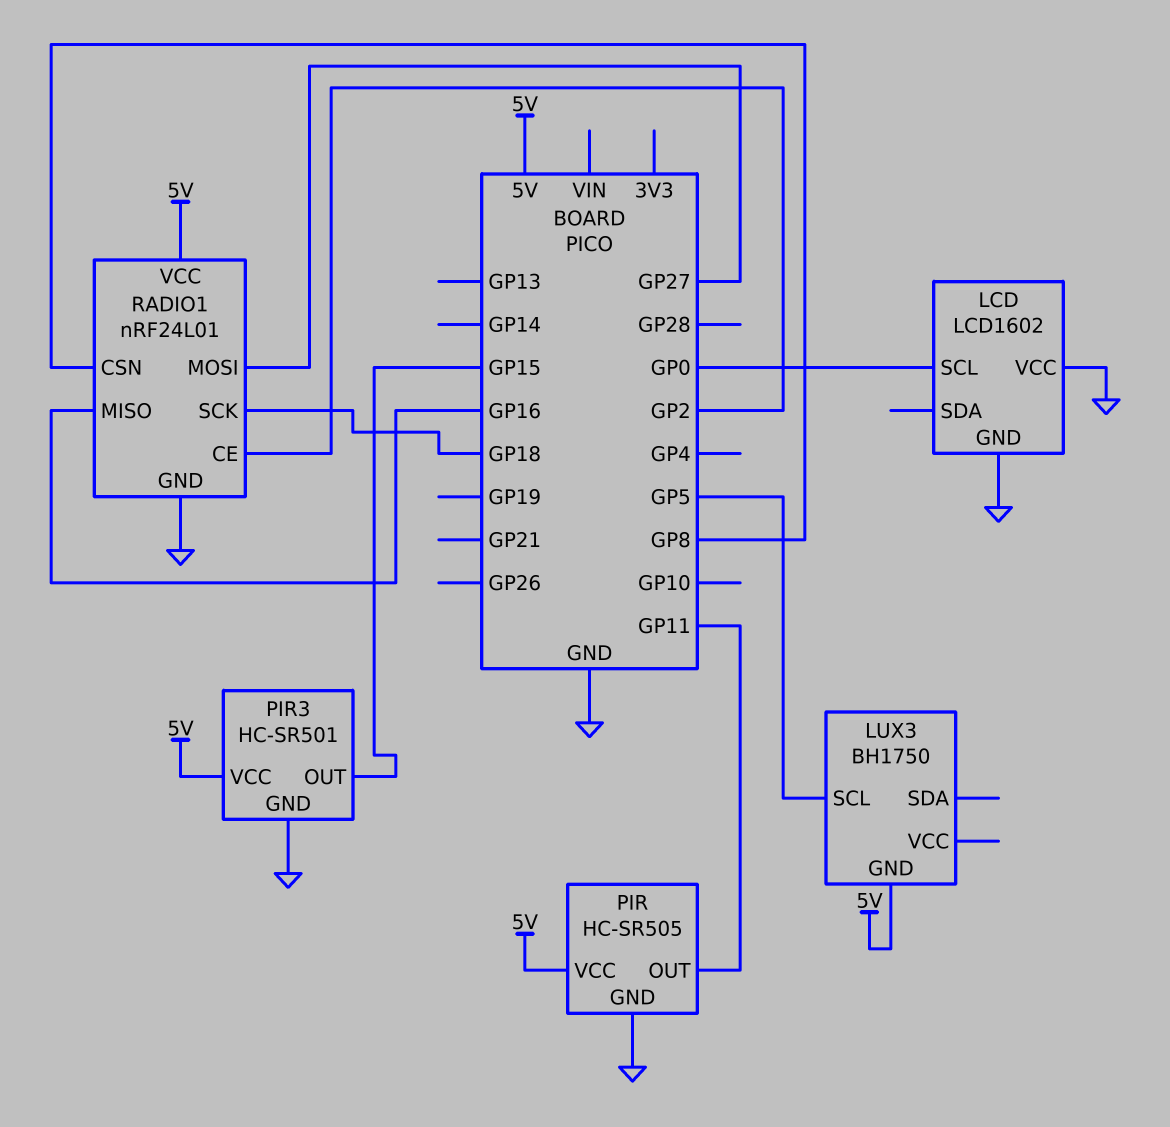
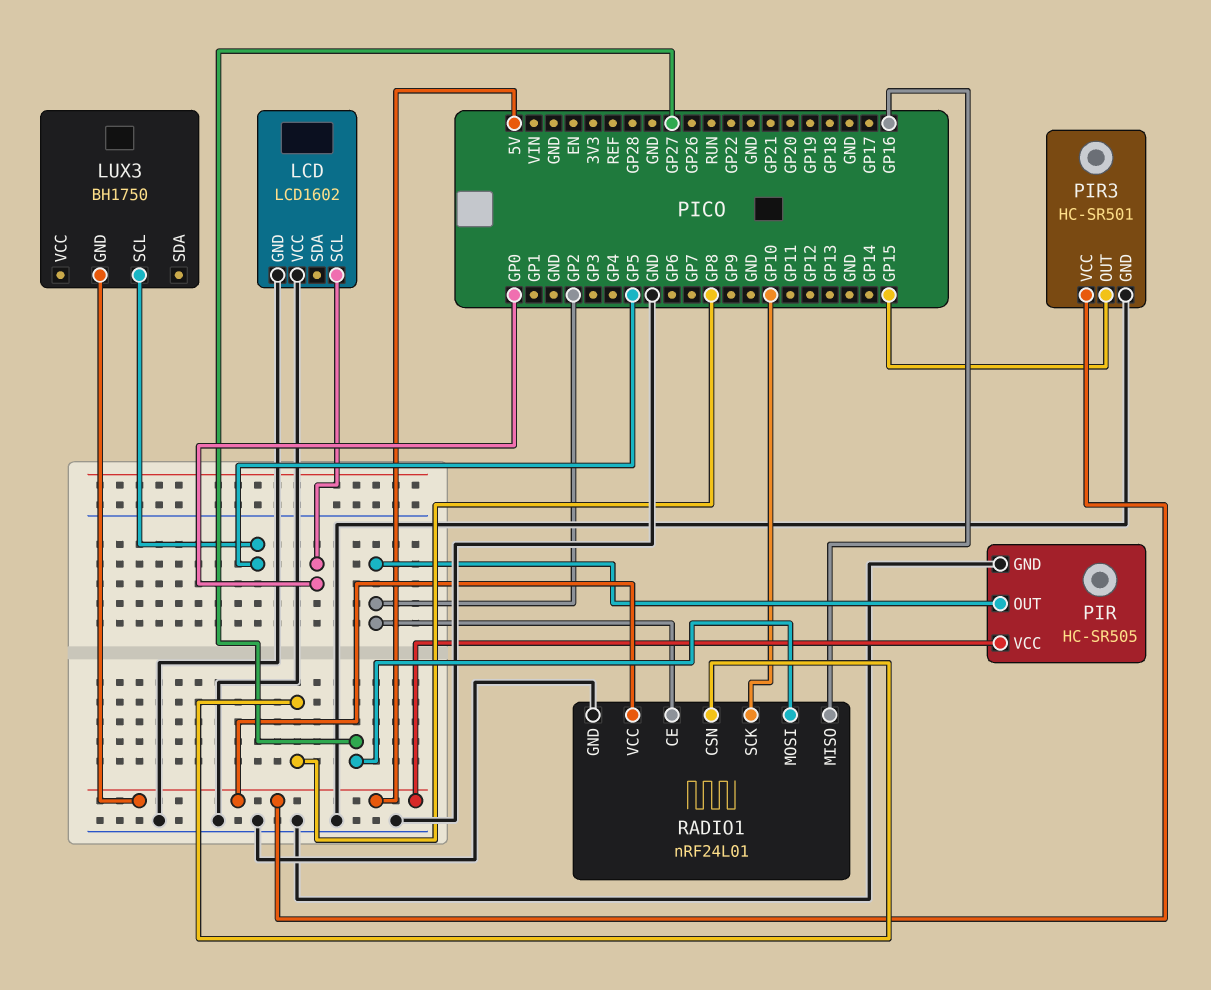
PIR pin OUT: GP11 -> GP2
RADIO1 pin SCK: GP18 -> GP10

